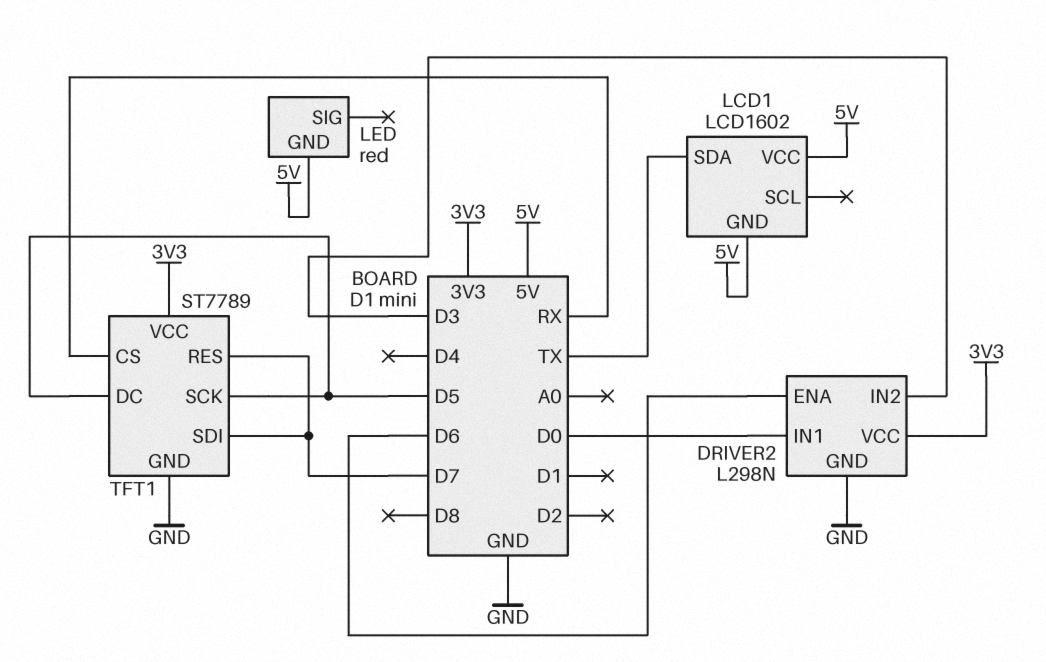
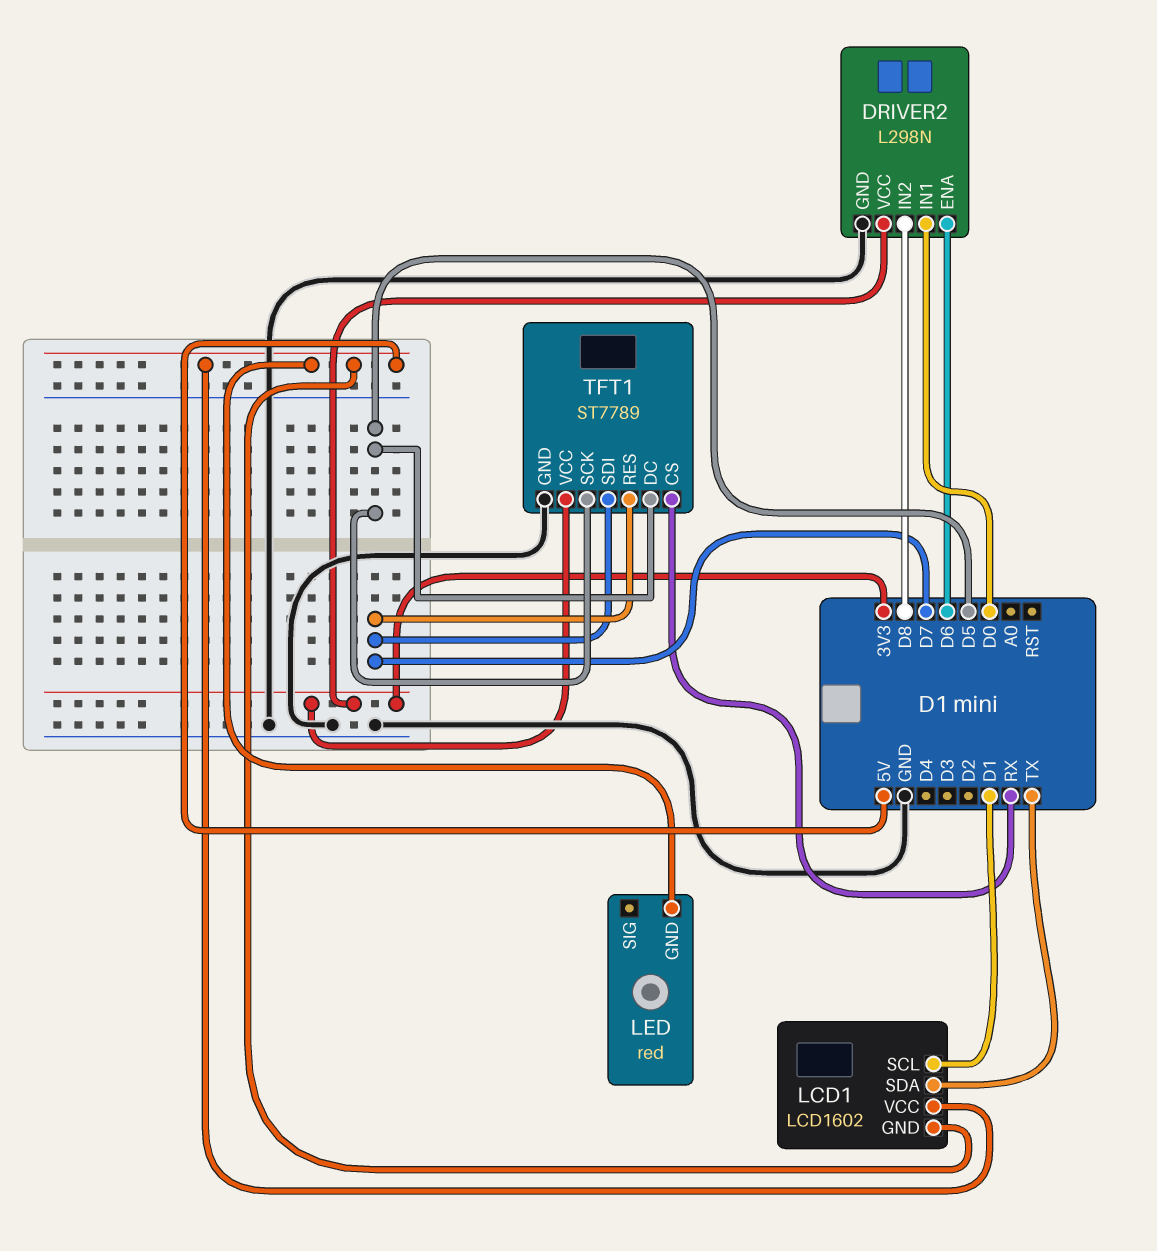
DRIVER2 pin IN2: D3 -> D8
LCD1 pin SCL: none -> D1

